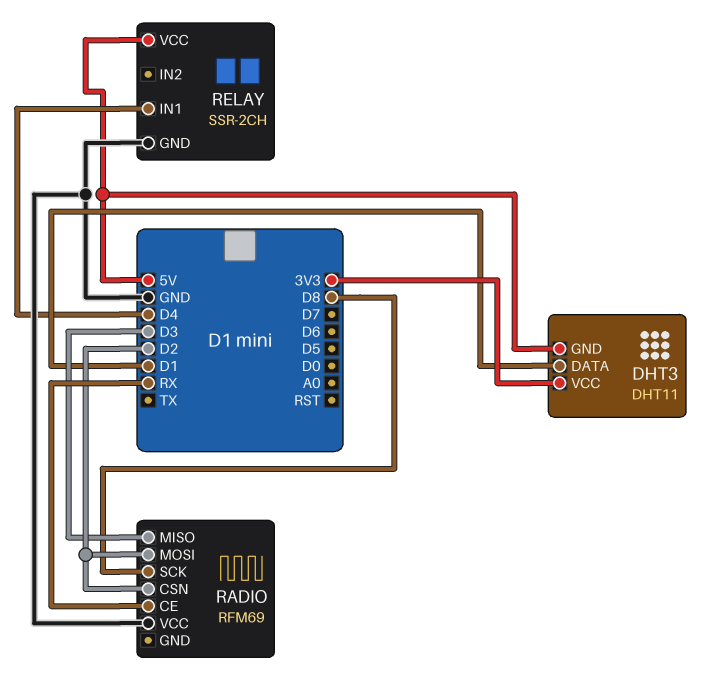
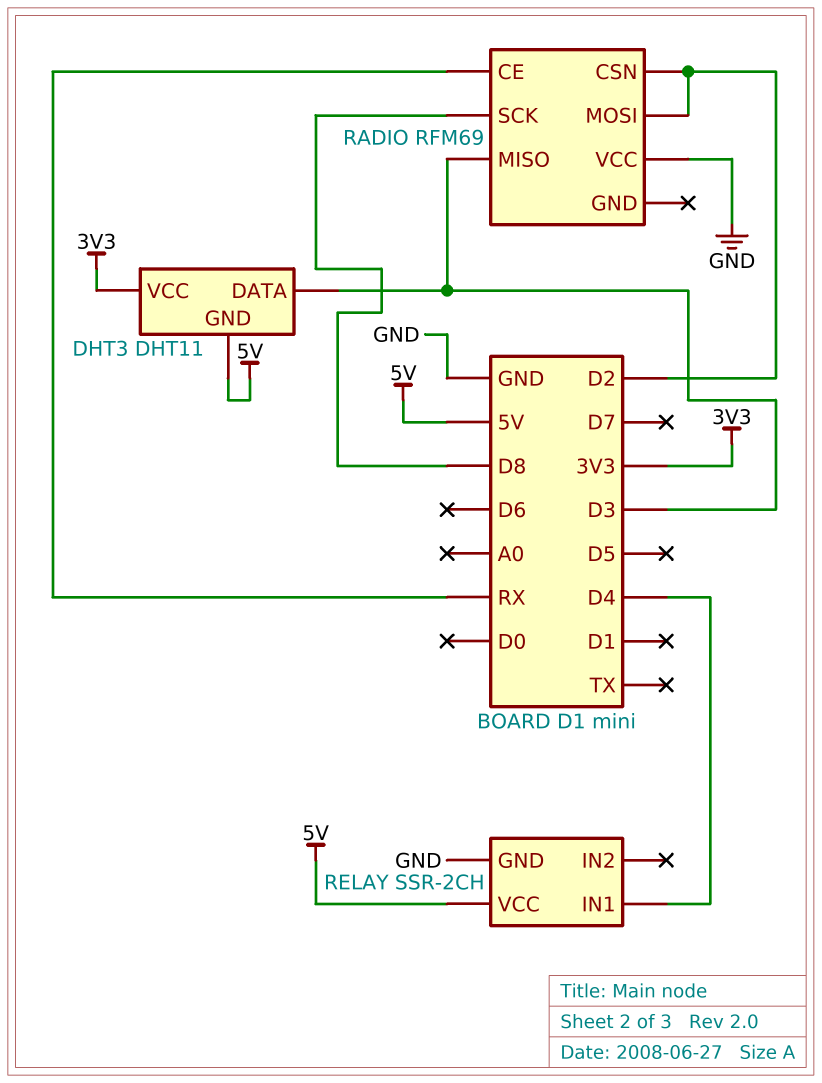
DHT3 pin DATA: D1 -> D3

